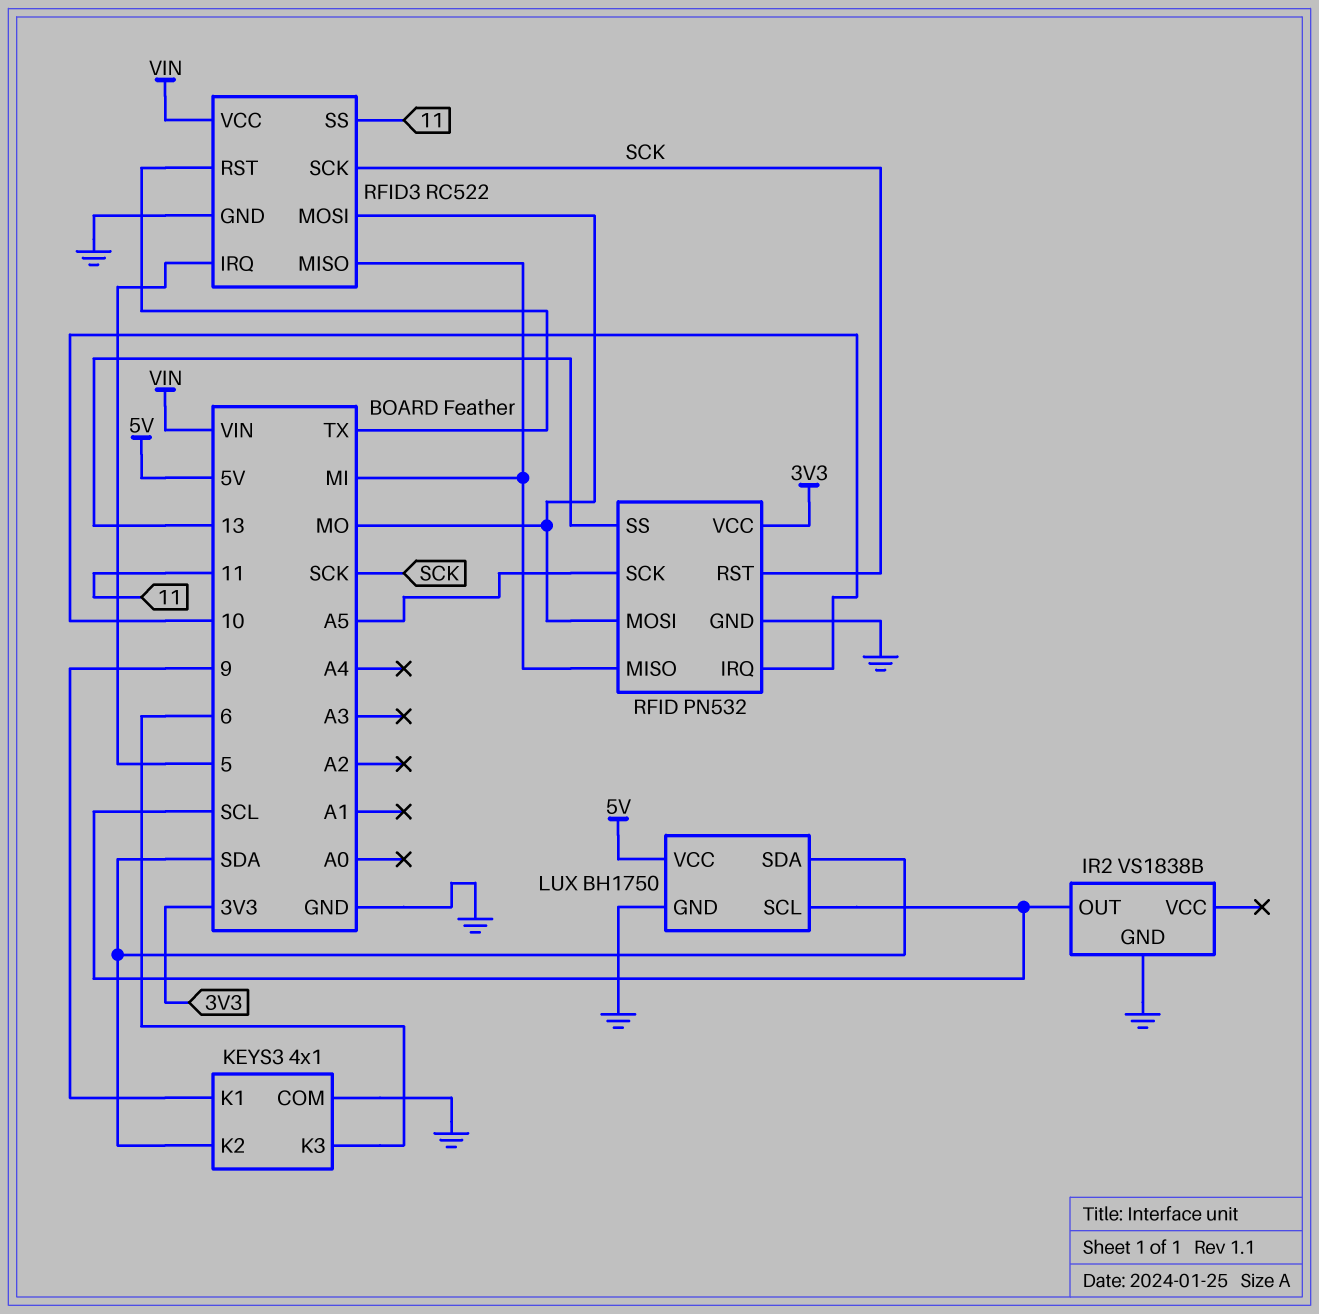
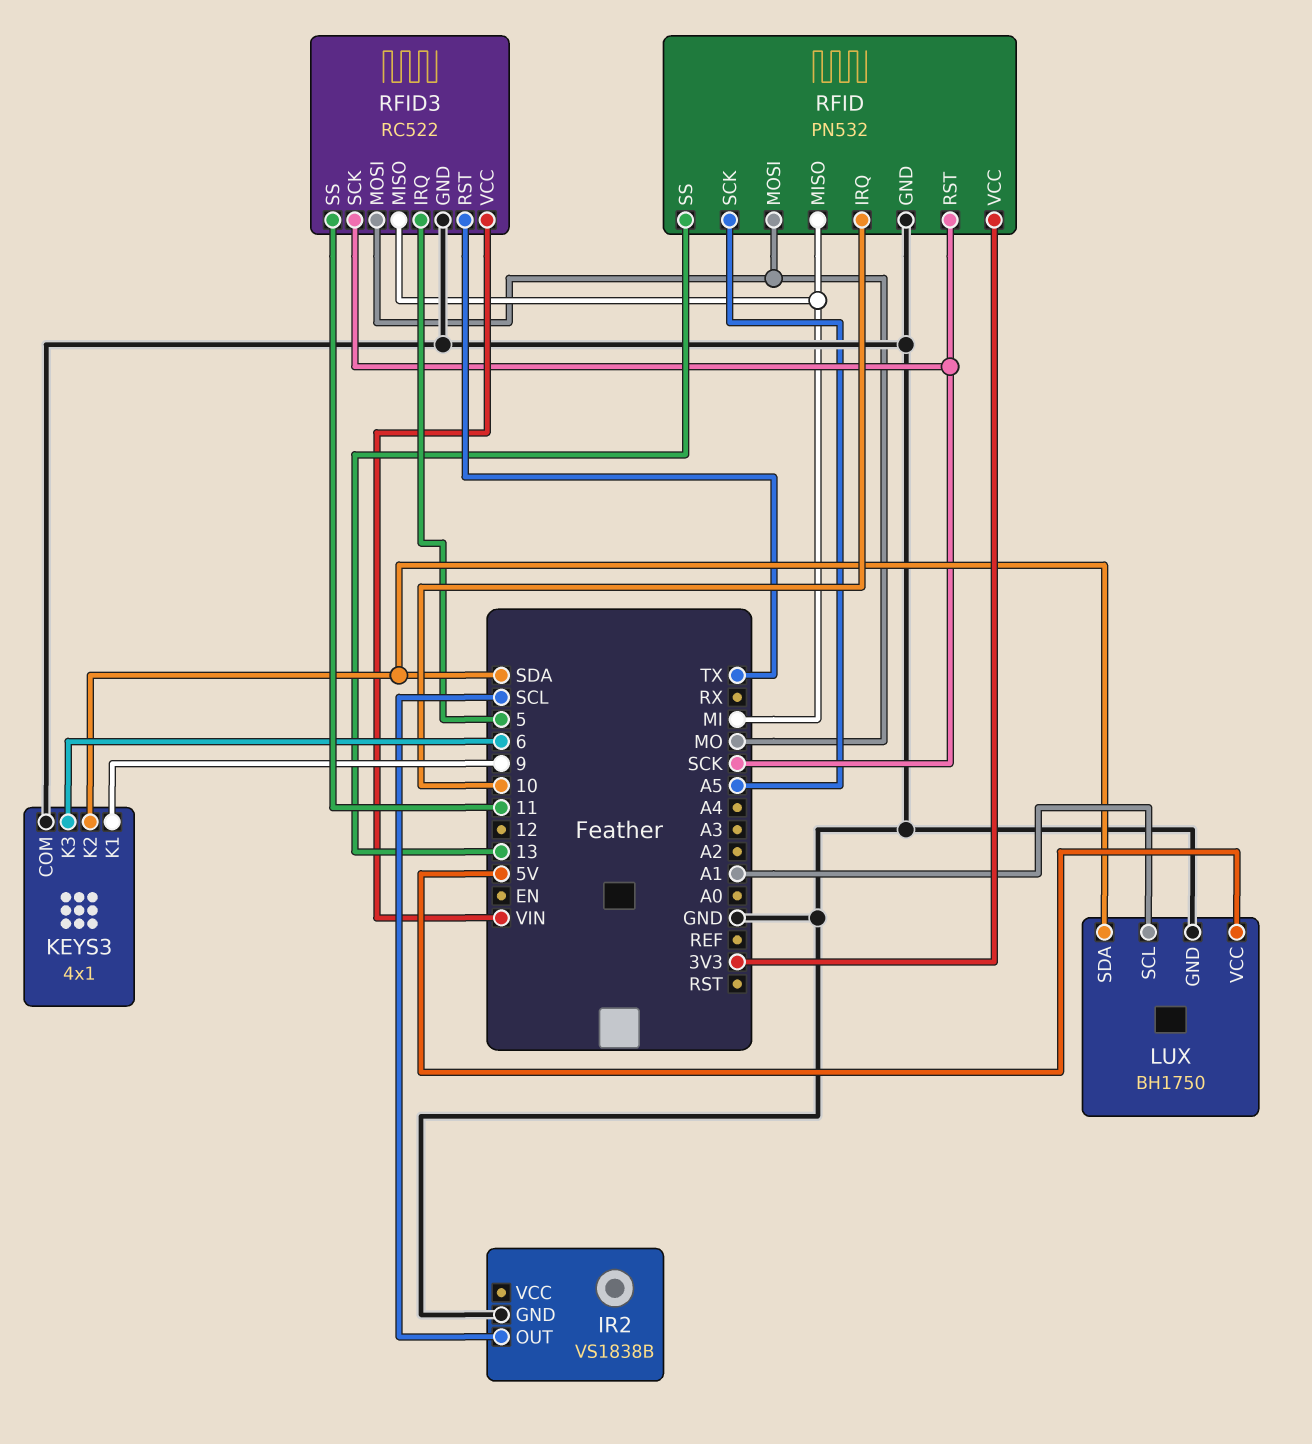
LUX pin SCL: SCL -> A1

